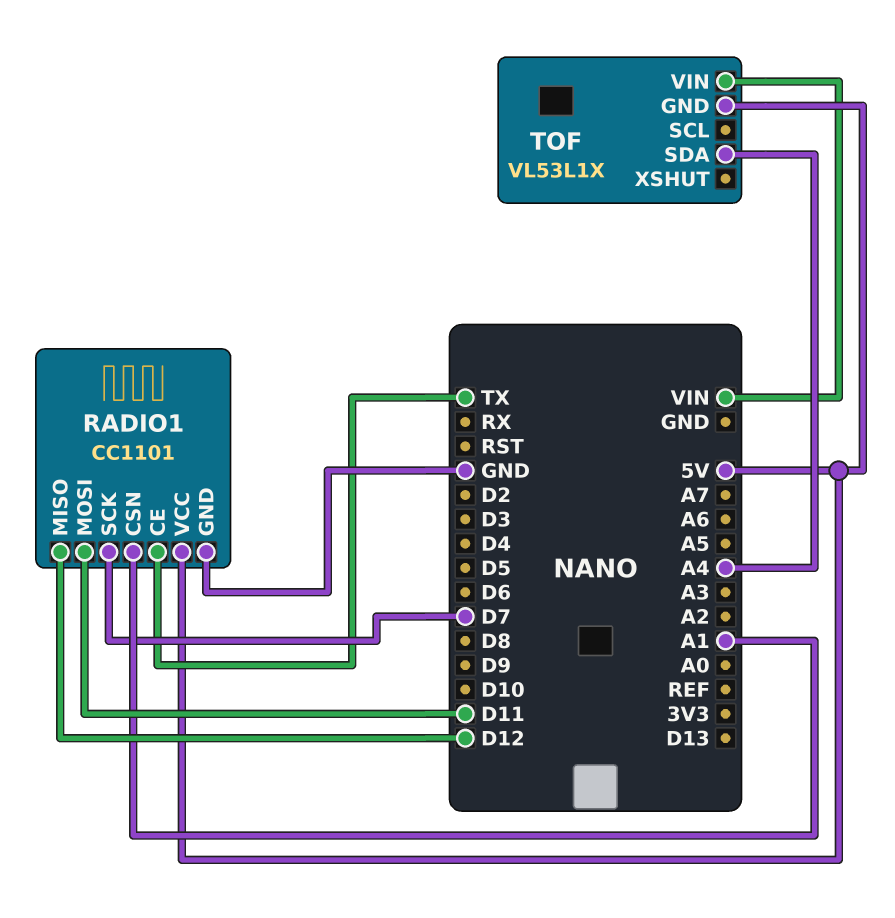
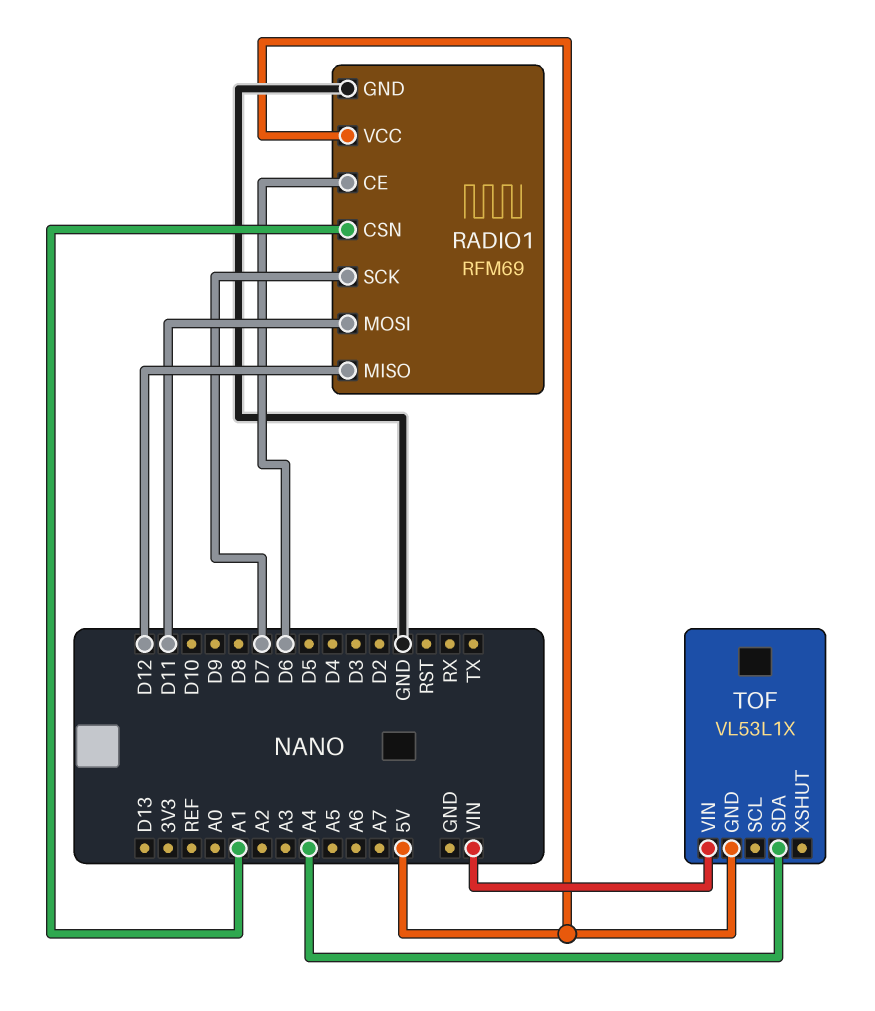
RADIO1: CC1101 -> RFM69
RADIO1 pin CE: TX -> D6

